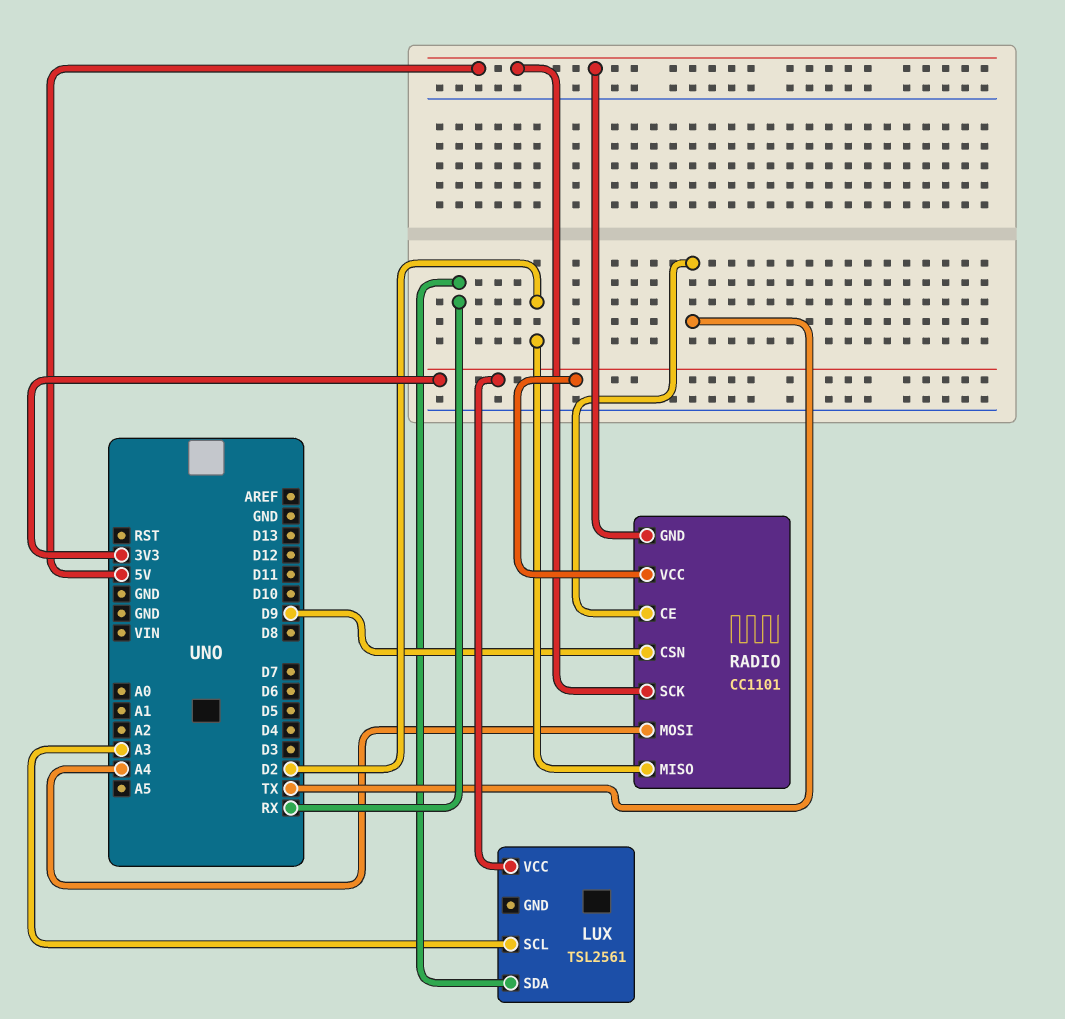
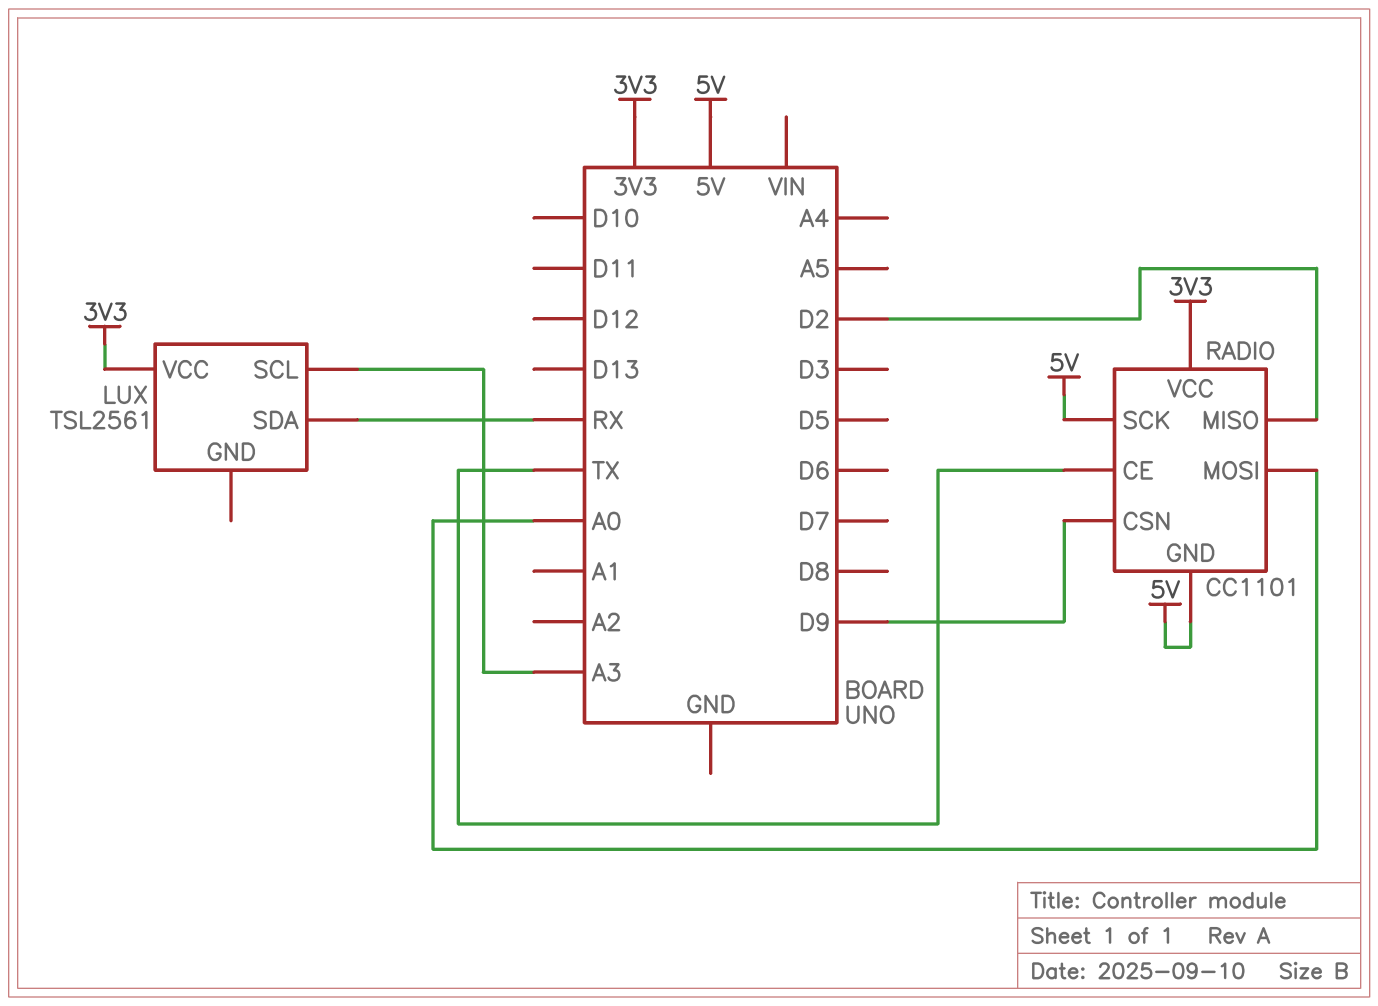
RADIO pin MOSI: A4 -> A0

